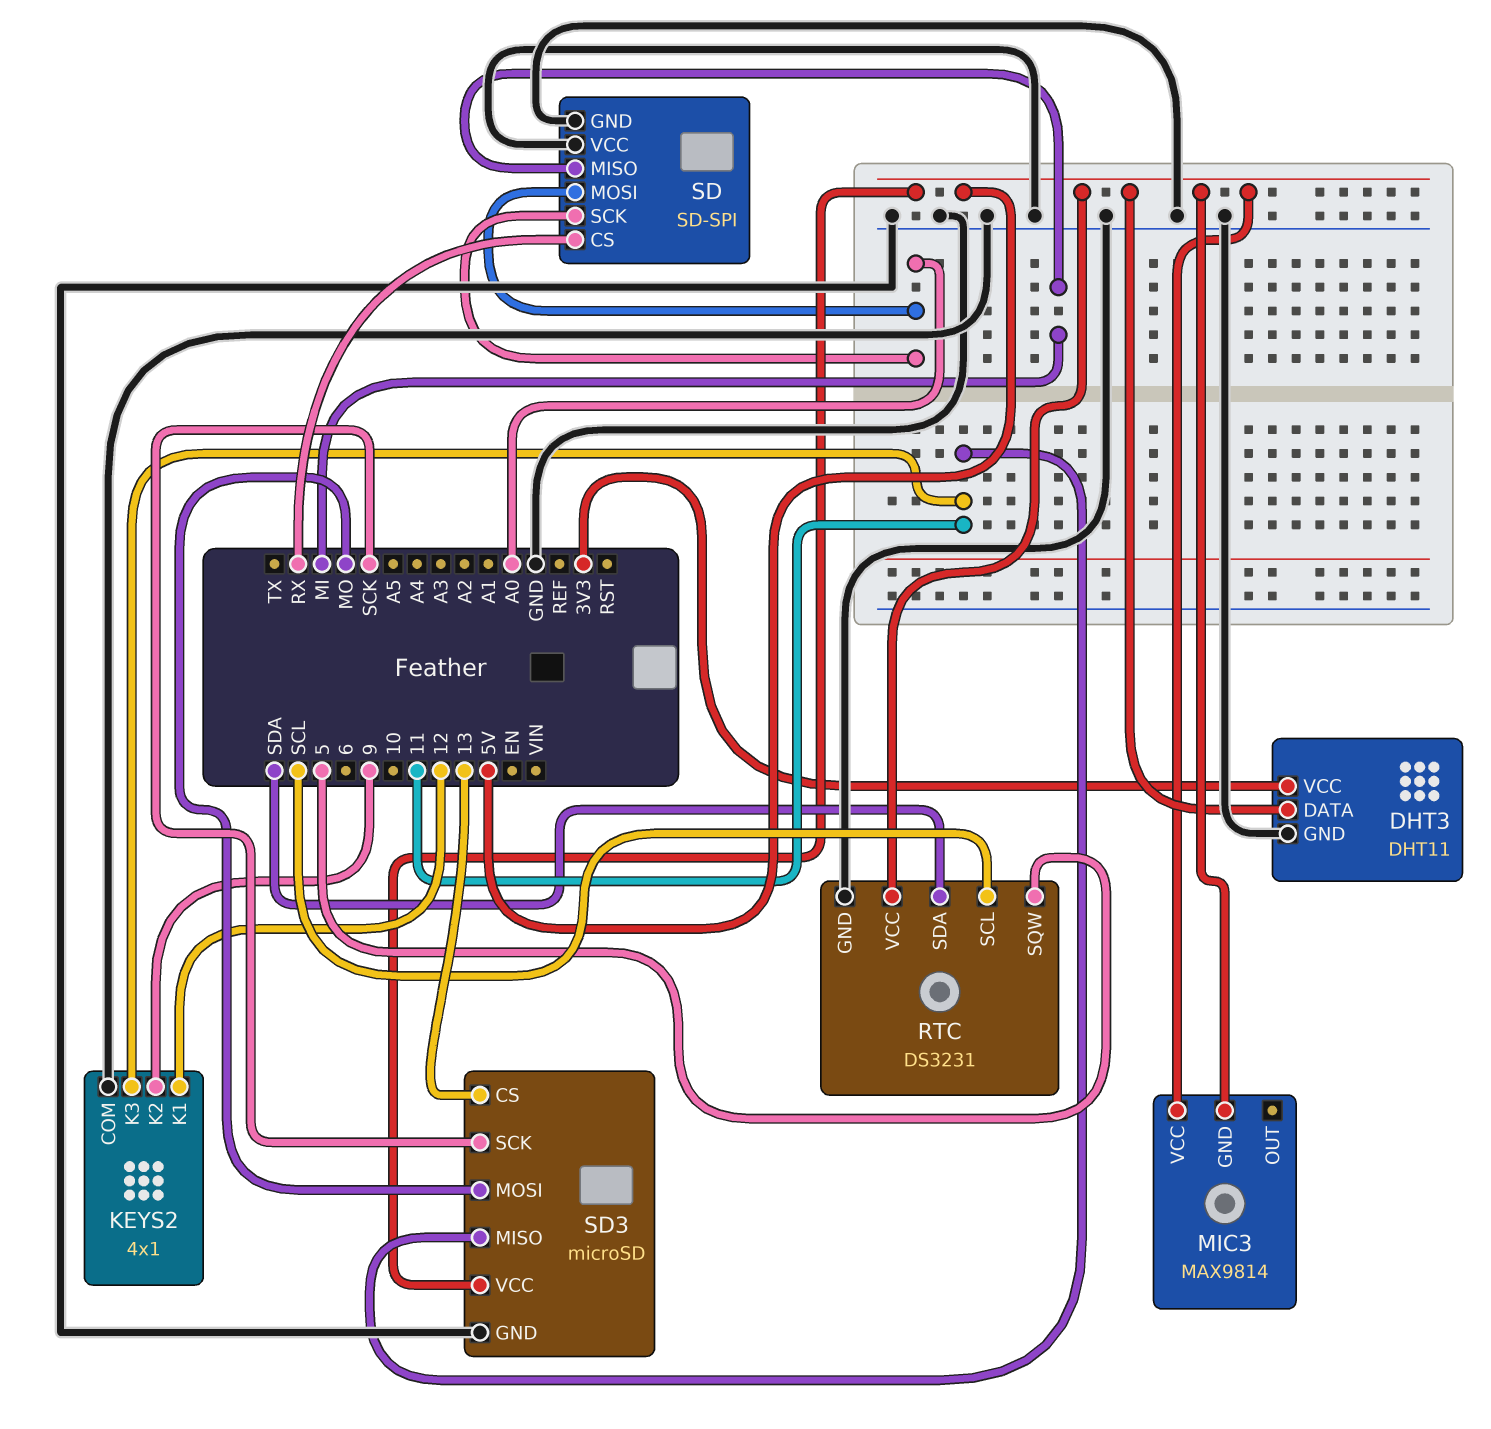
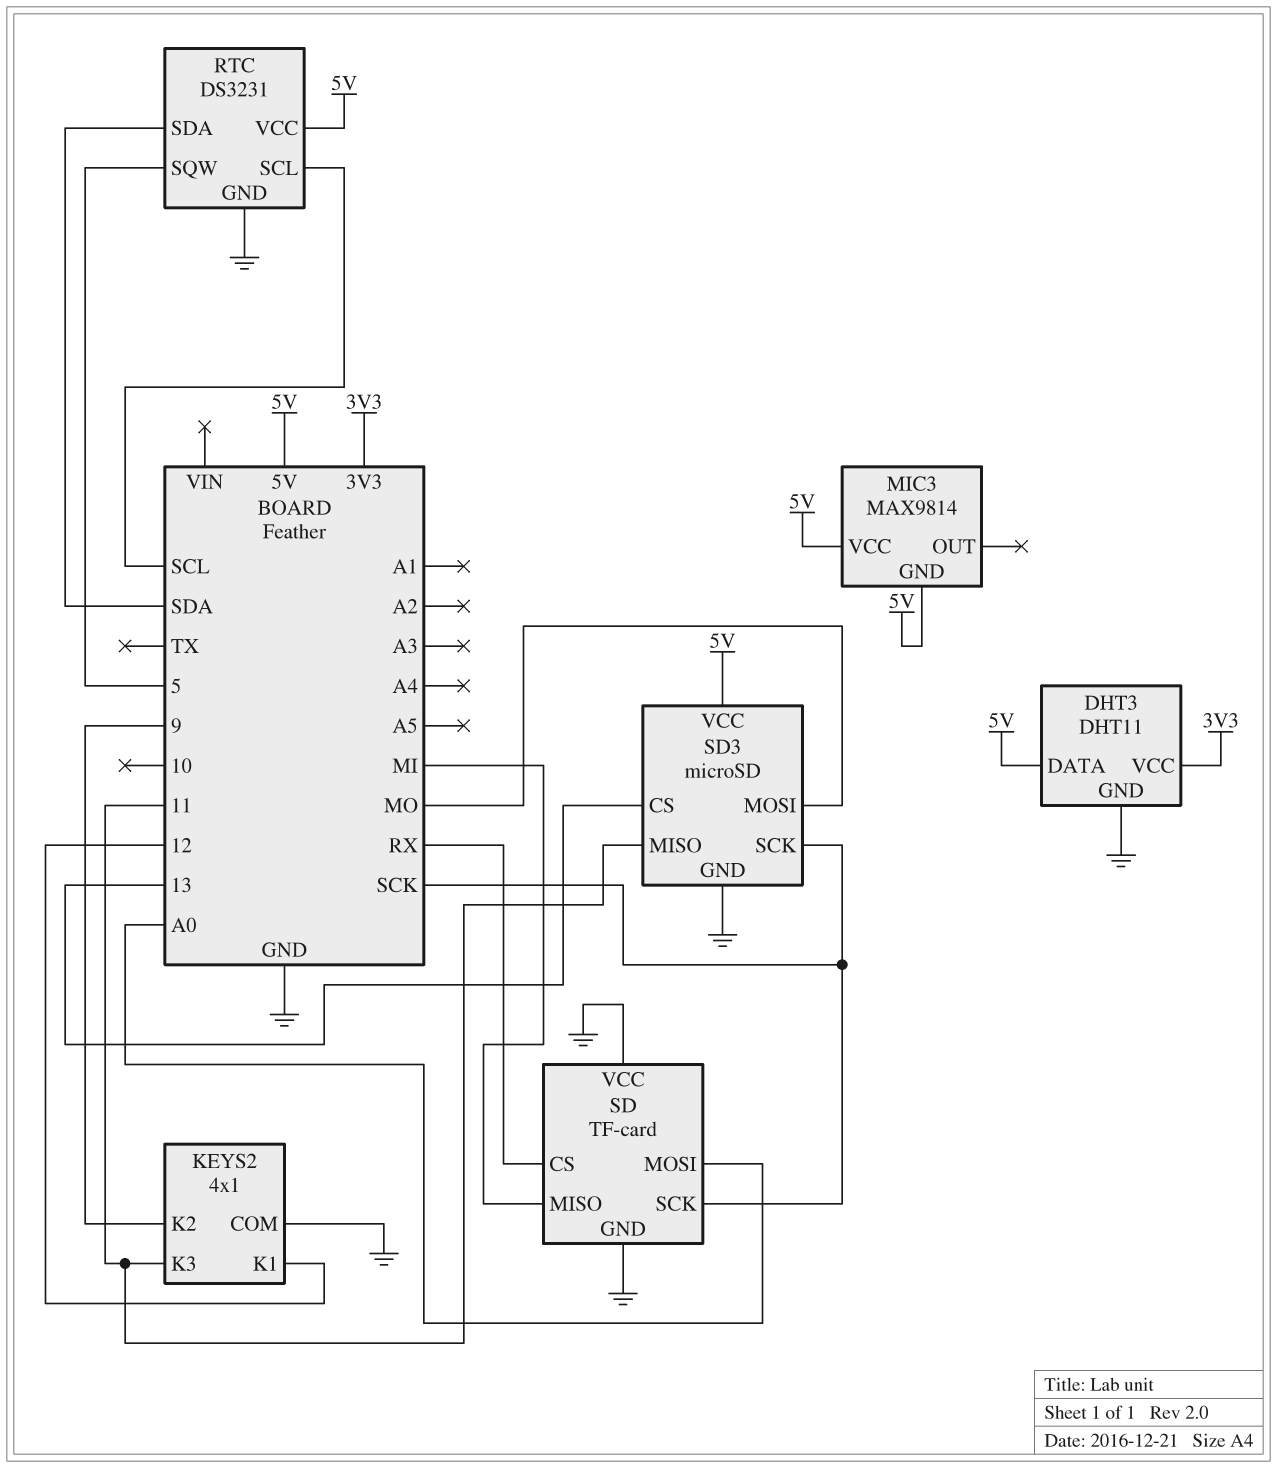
SD: SD-SPI -> TF-card
SD pin SCK: A0 -> SCK

